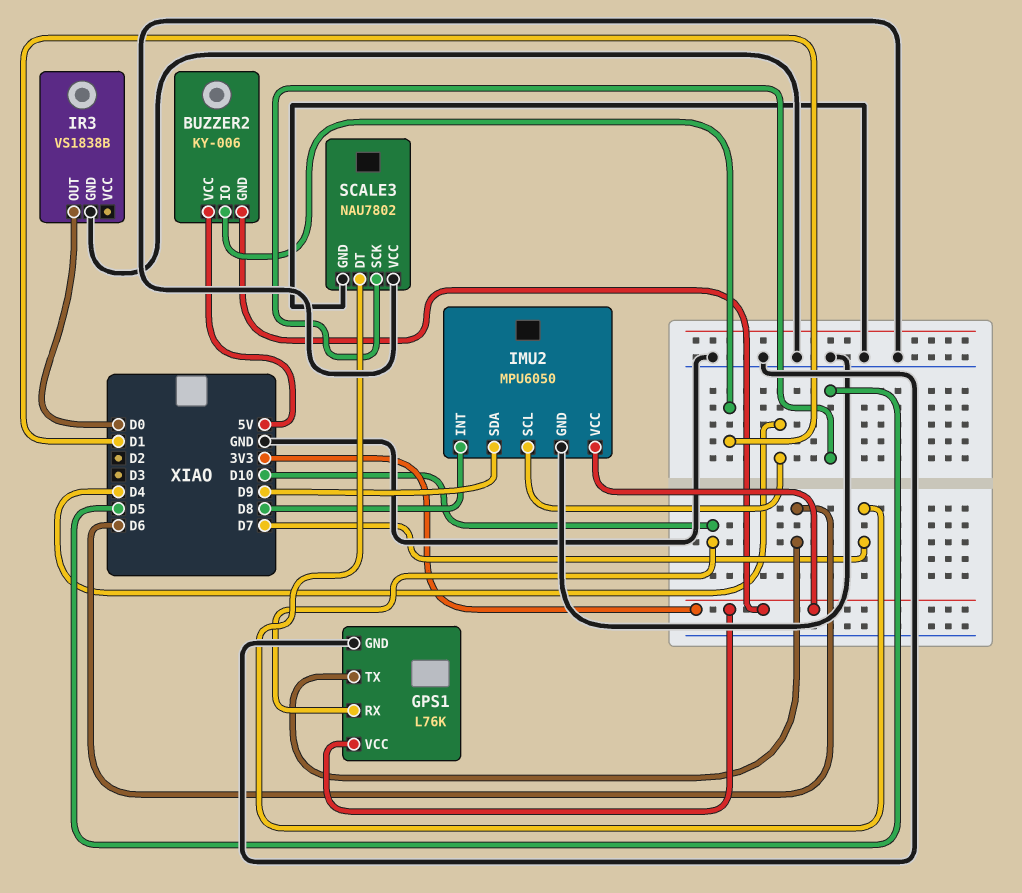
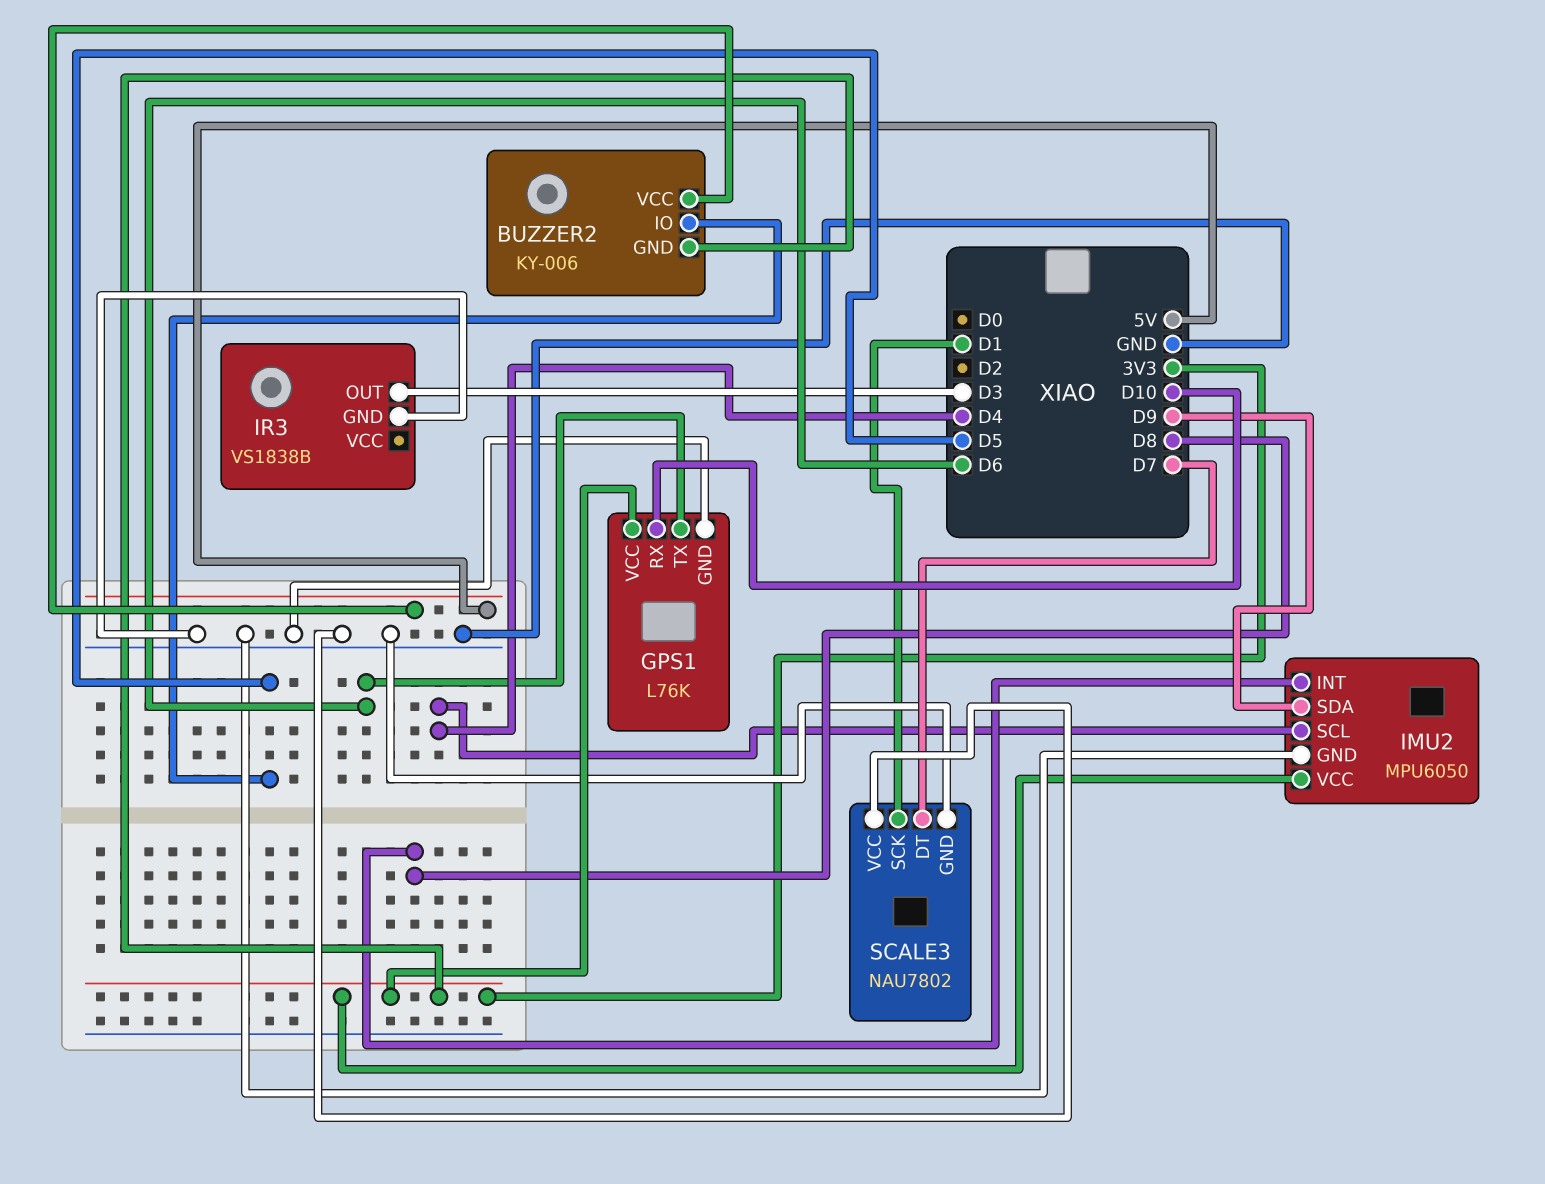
BUZZER2 pin IO: D1 -> D5
IR3 pin OUT: D0 -> D3
SCALE3 pin SCK: D5 -> D1

